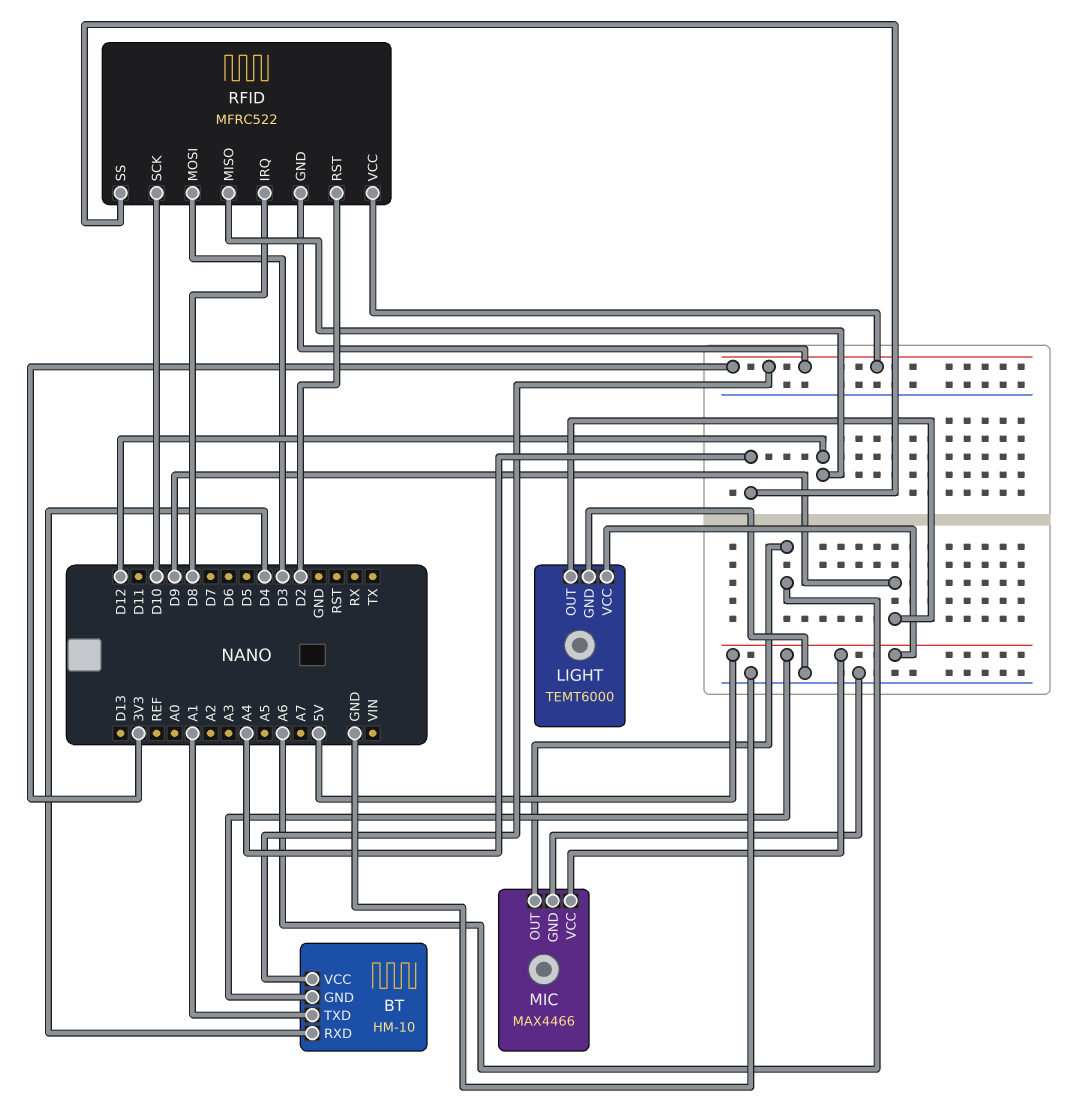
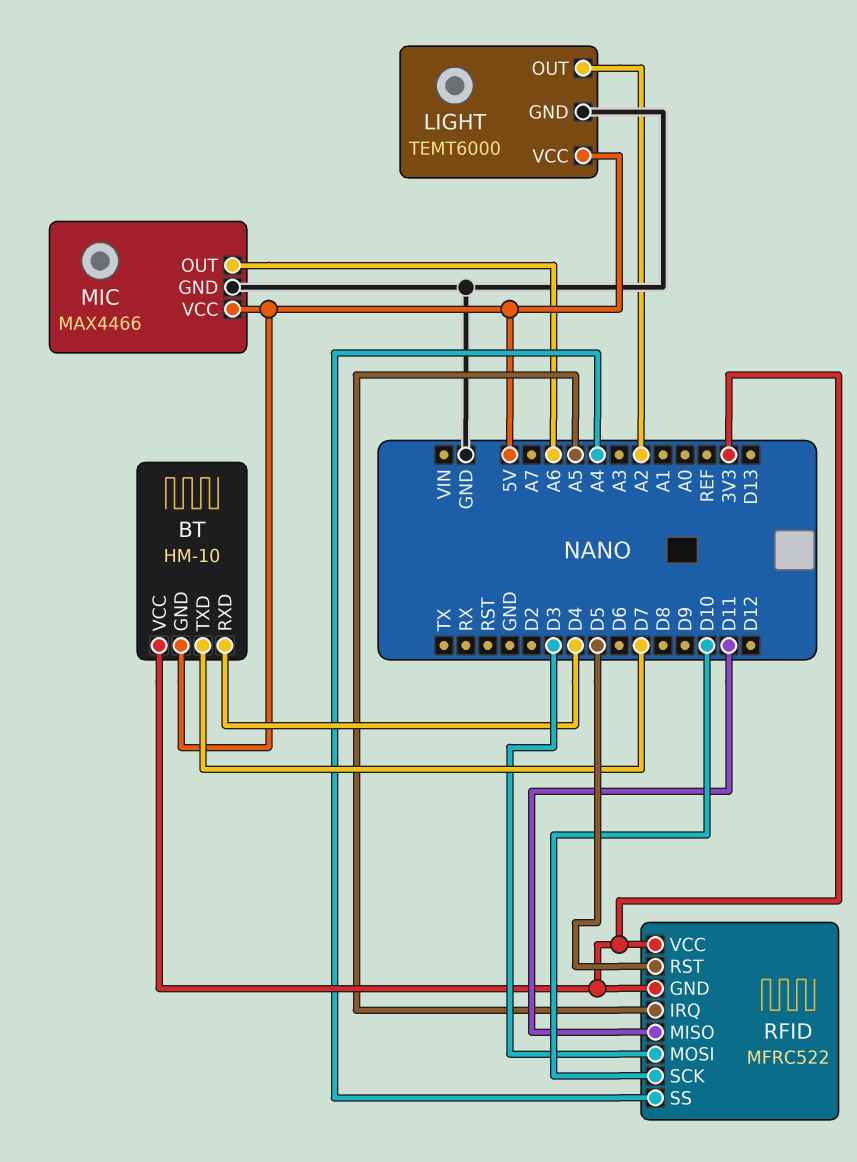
BT pin TXD: A1 -> D7
LIGHT pin OUT: D9 -> A2
RFID pin IRQ: D8 -> A5
RFID pin MISO: D12 -> D11
RFID pin RST: D2 -> D5

